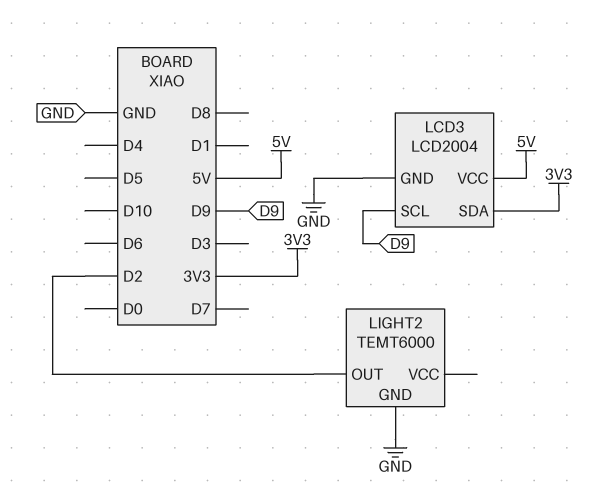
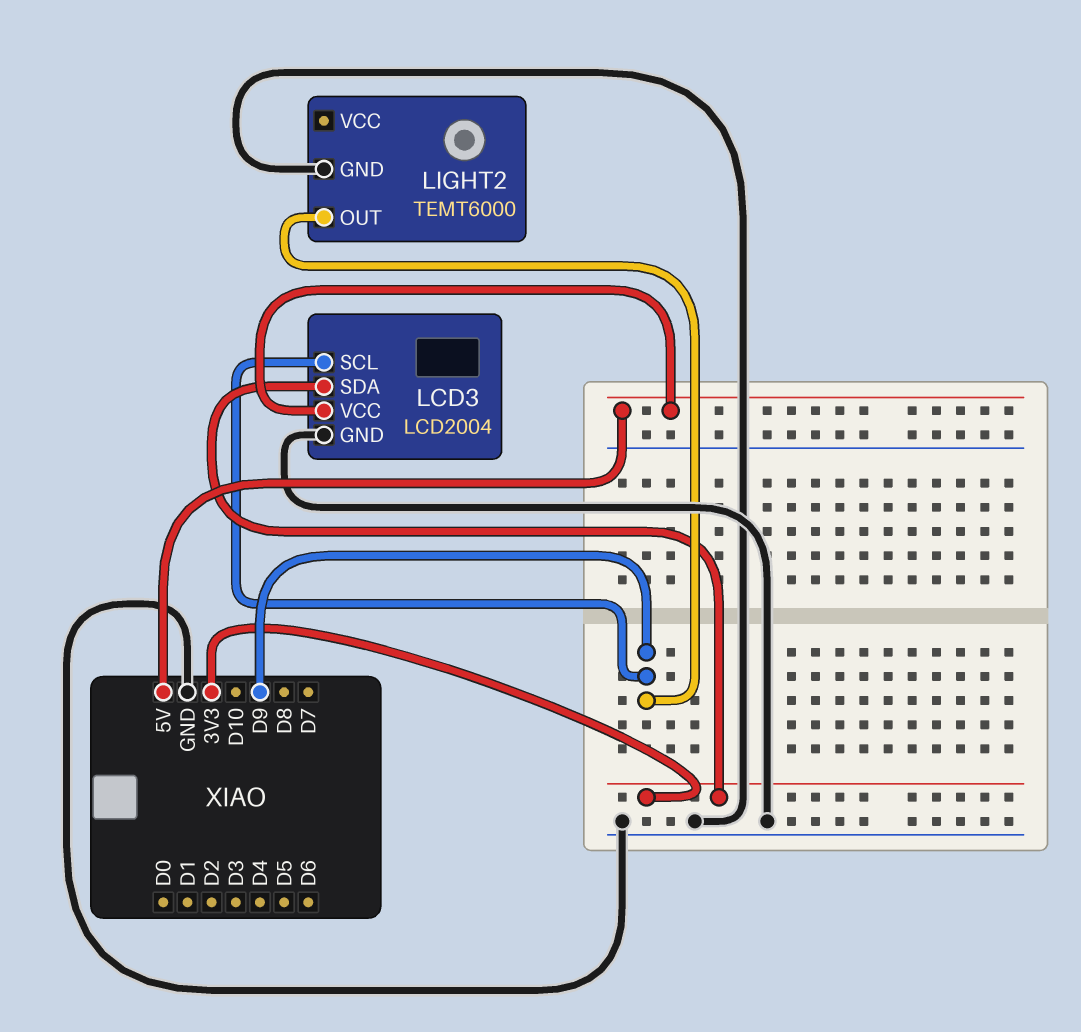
LIGHT2 pin OUT: D2 -> D9

